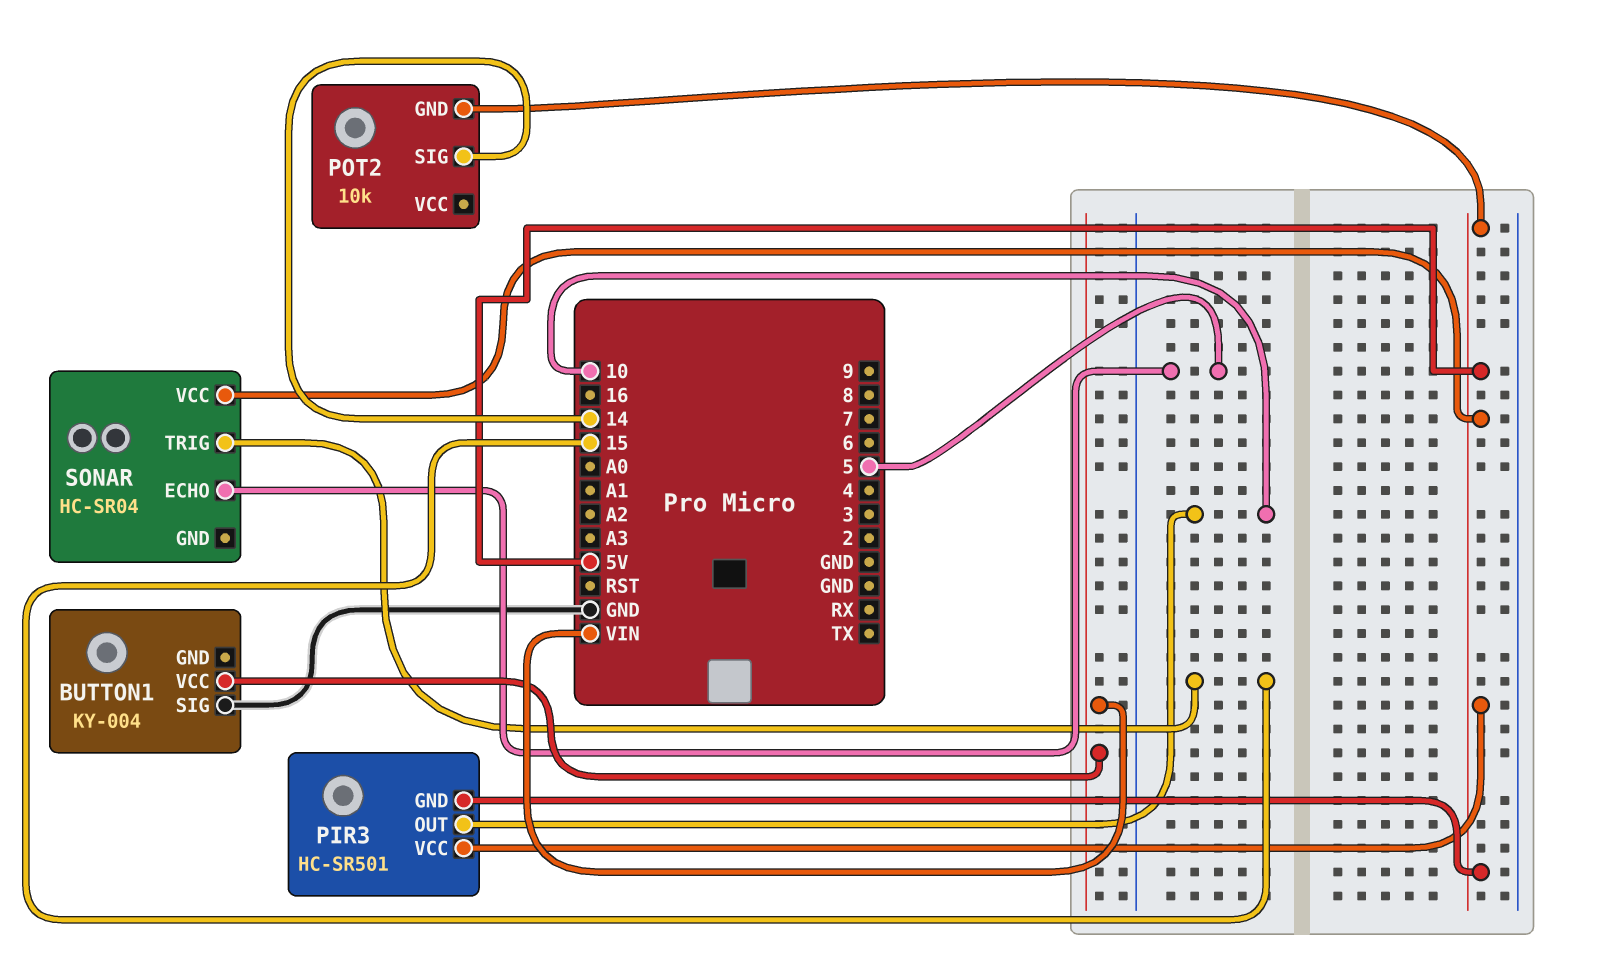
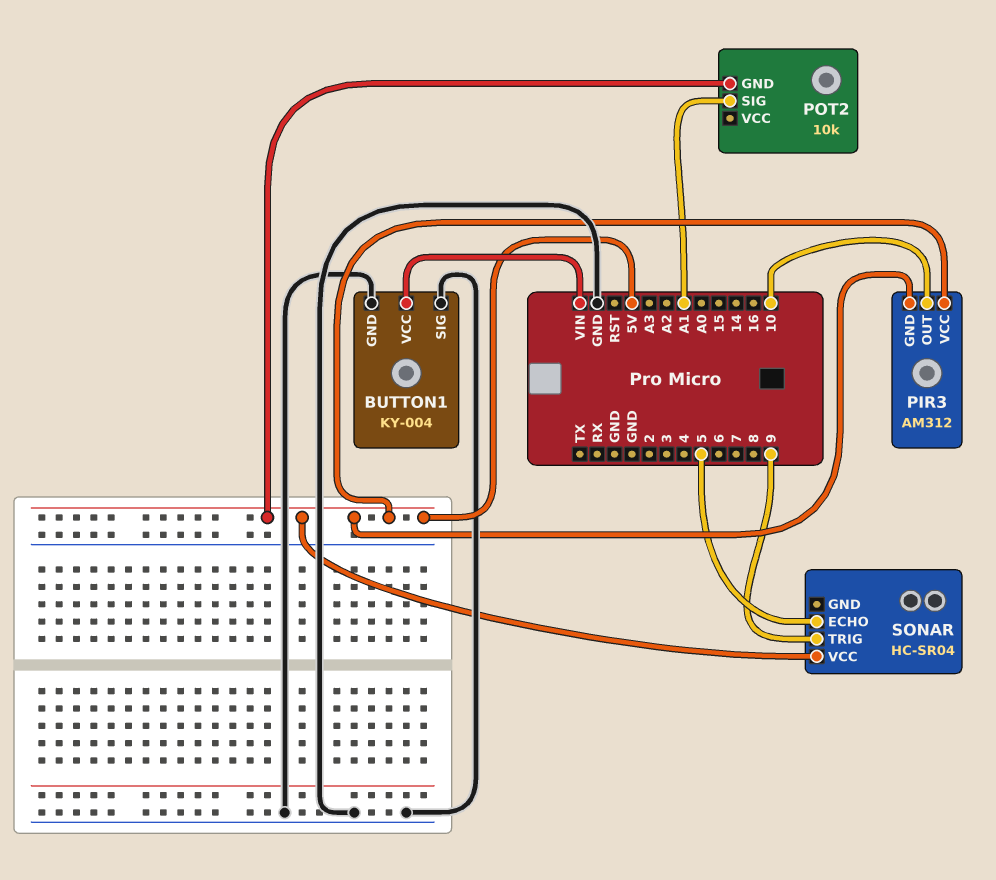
BUTTON1 pin GND: none -> GND
PIR3: HC-SR501 -> AM312
POT2 pin SIG: 14 -> A1
SONAR pin TRIG: 15 -> 9

